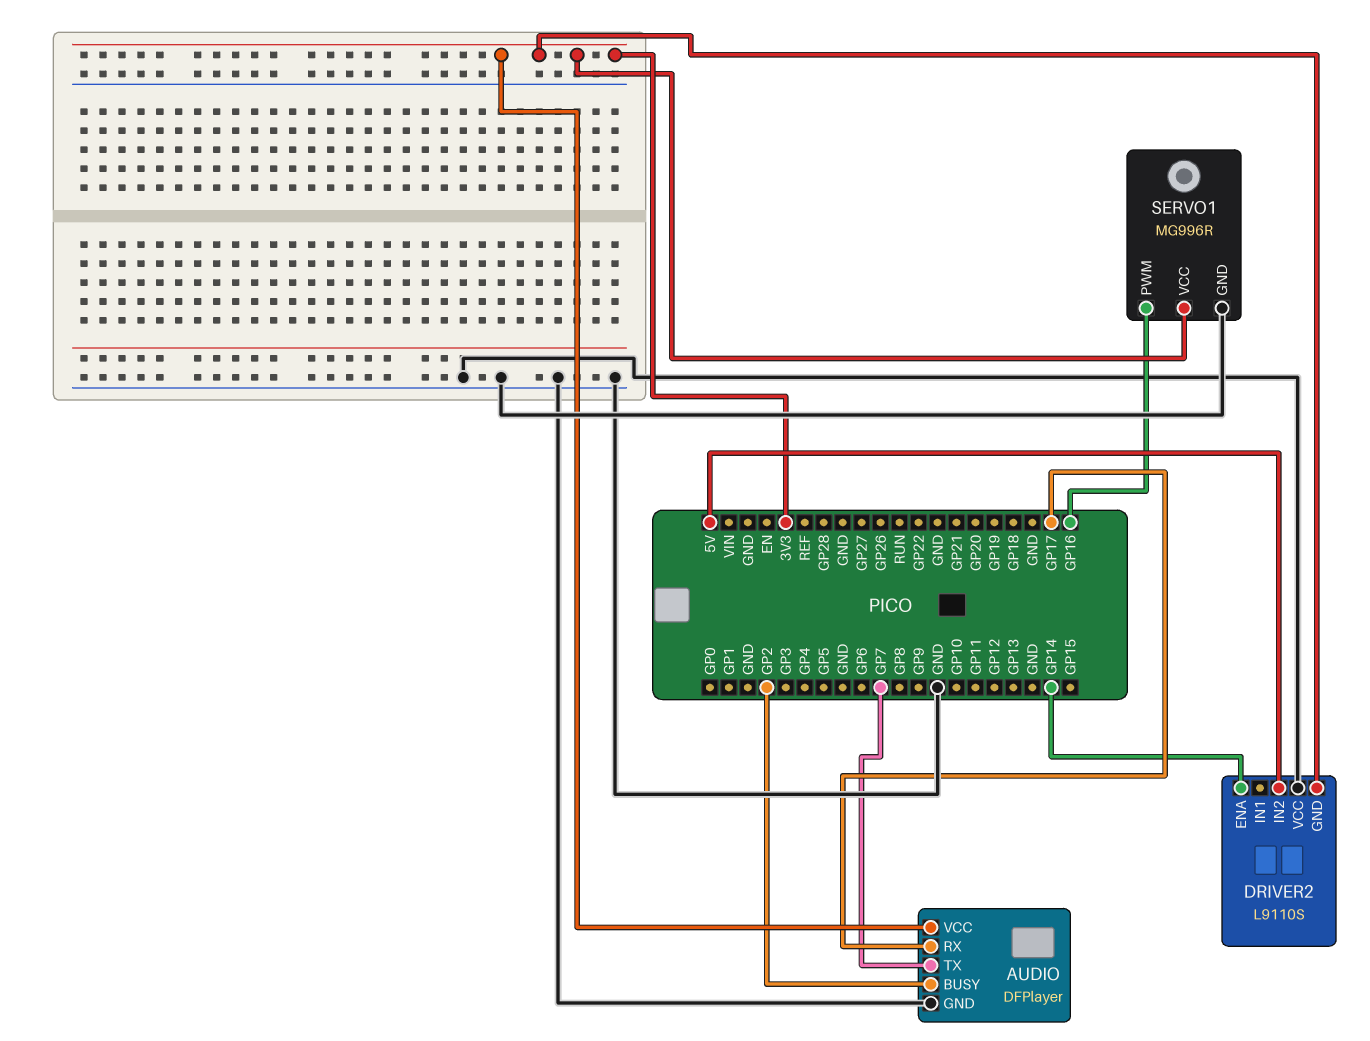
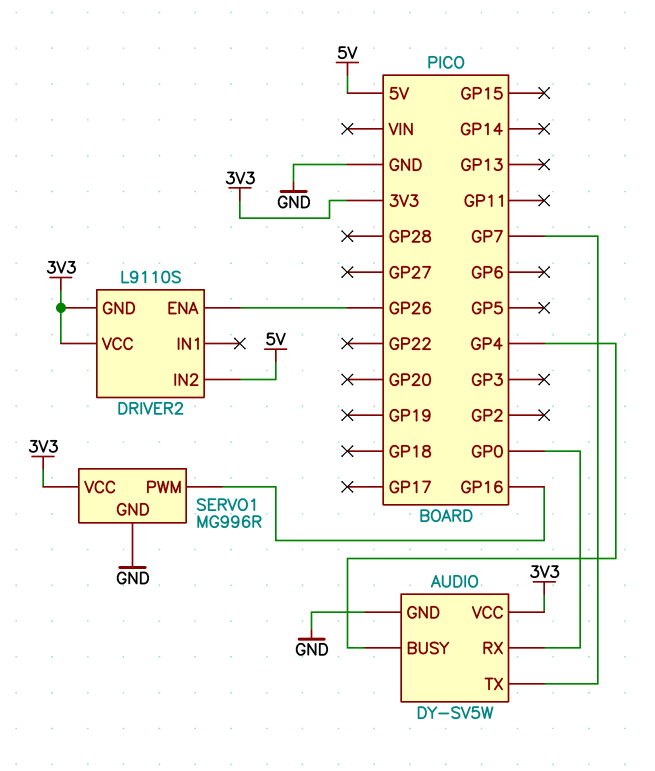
AUDIO: DFPlayer -> DY-SV5W
AUDIO pin BUSY: GP2 -> GP4
AUDIO pin RX: GP17 -> GP0
DRIVER2 pin ENA: GP14 -> GP26
DRIVER2 pin VCC: GND -> 3V3

